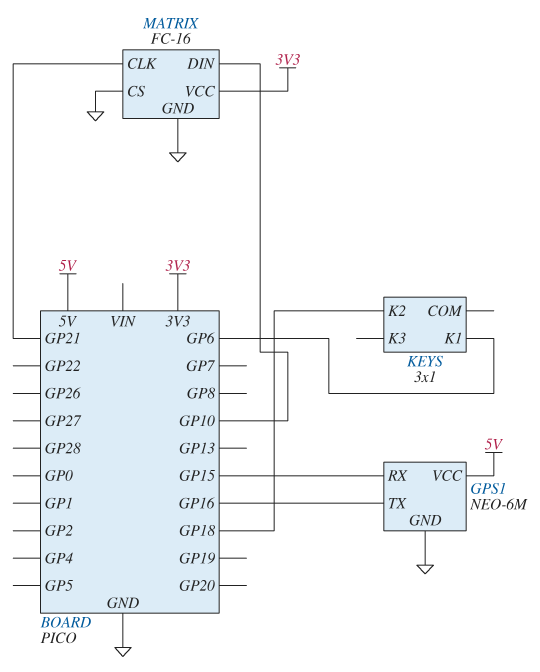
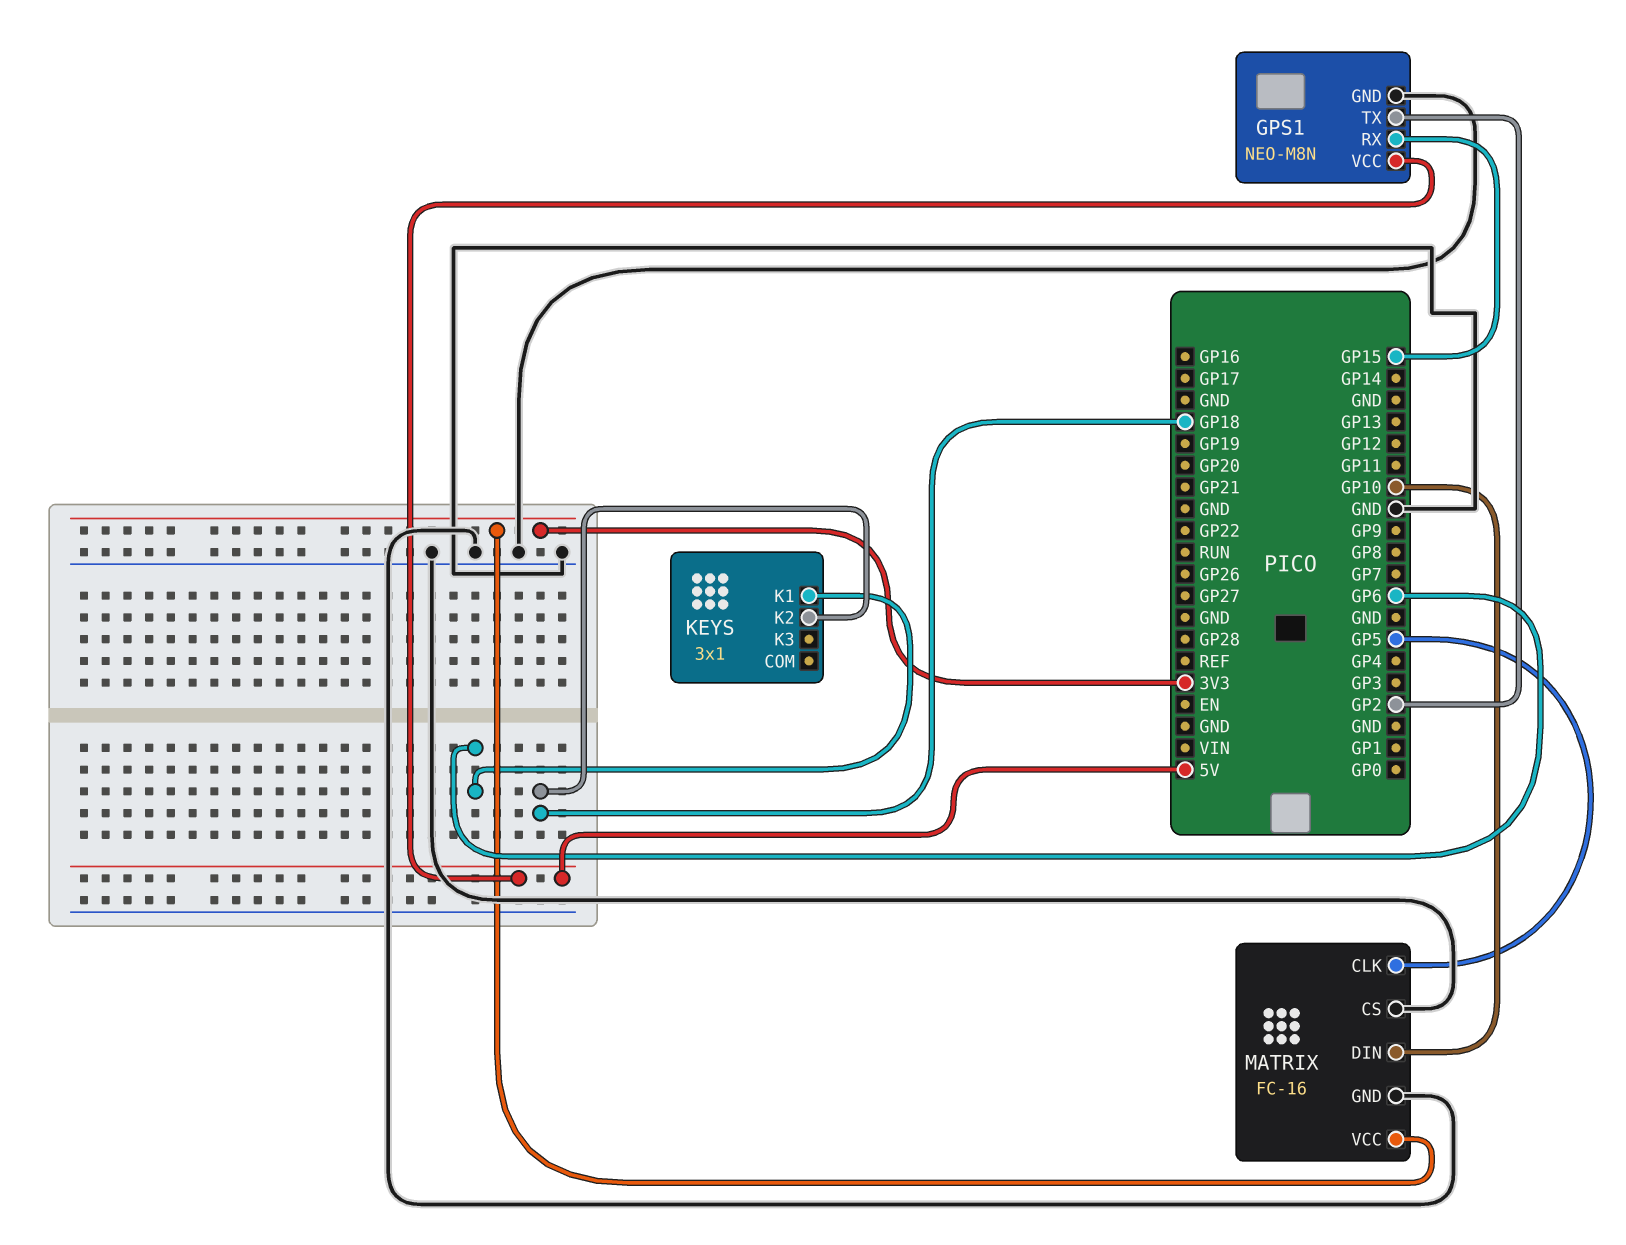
GPS1: NEO-6M -> NEO-M8N
GPS1 pin TX: GP16 -> GP2
MATRIX pin CLK: GP21 -> GP5

